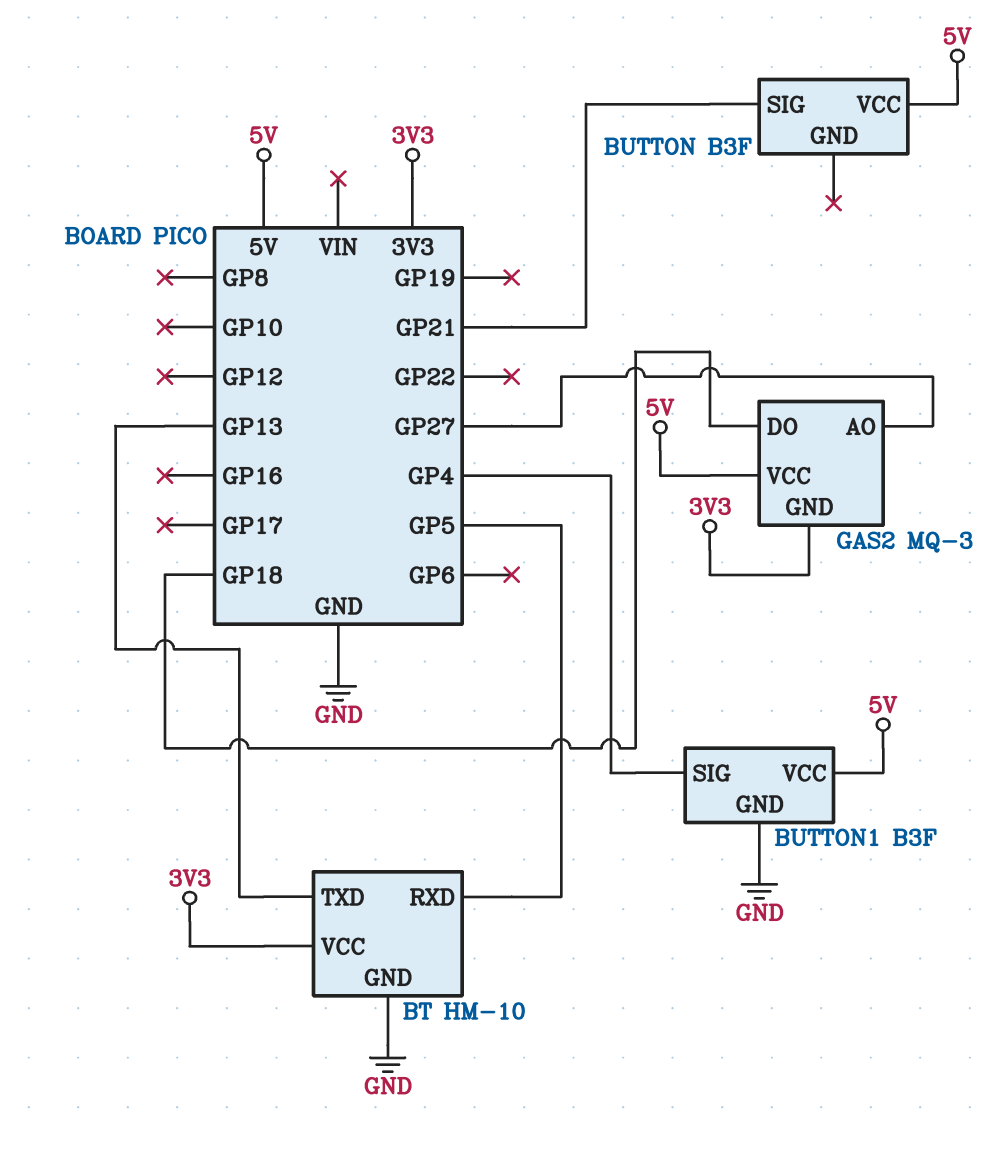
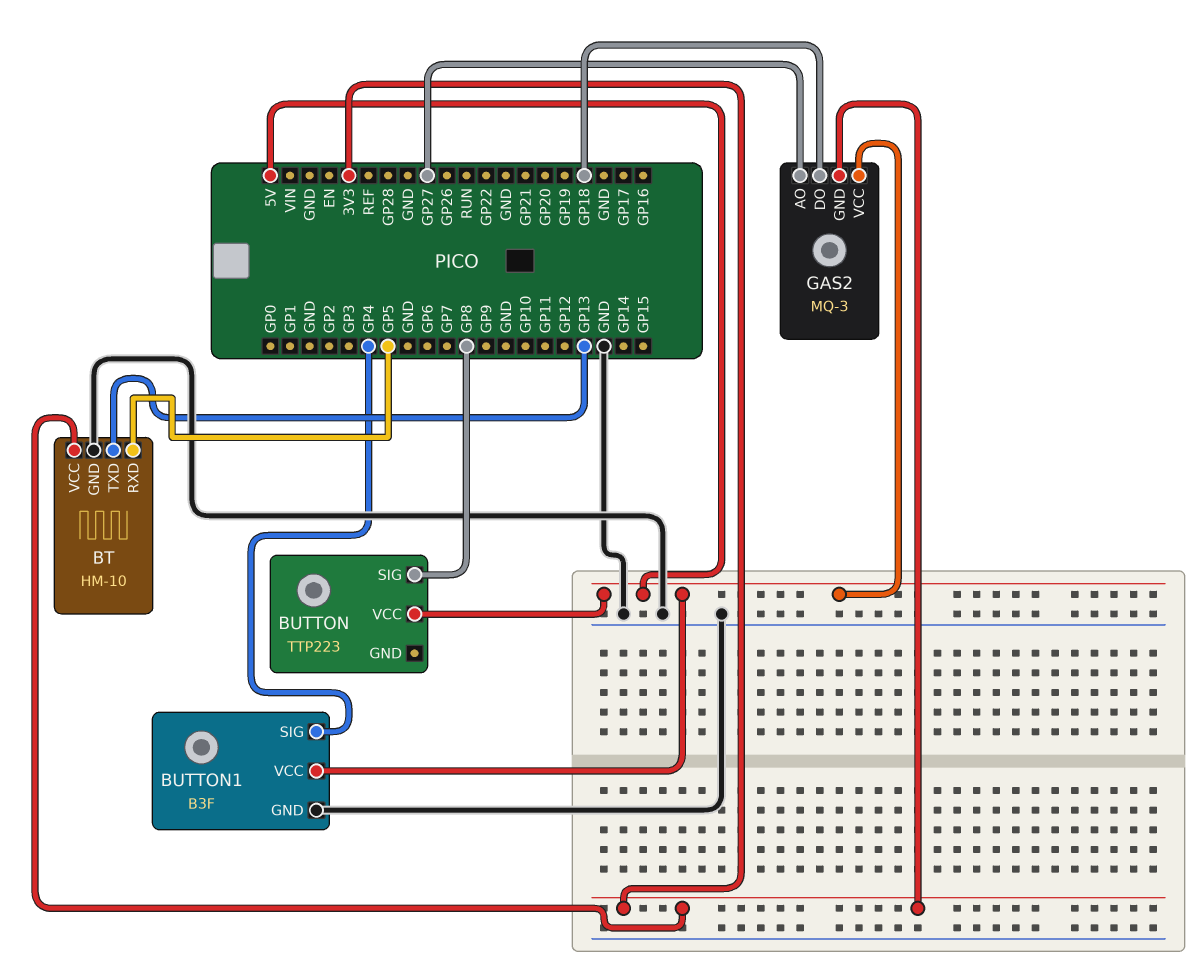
BUTTON: B3F -> TTP223
BUTTON pin SIG: GP21 -> GP8

